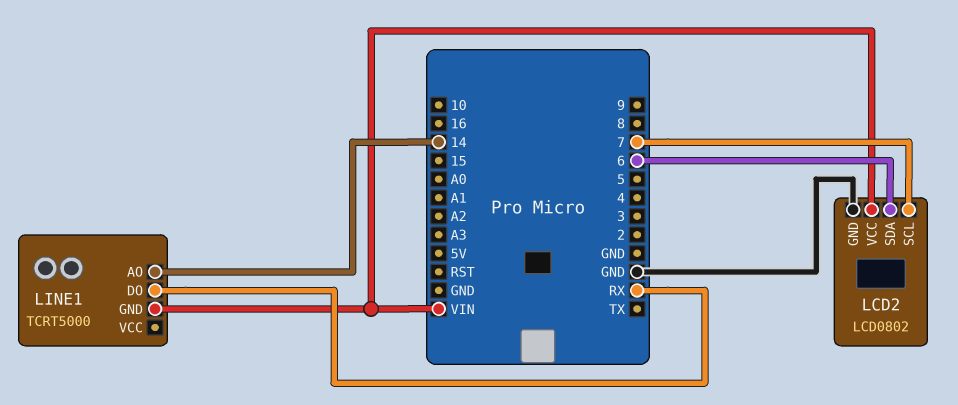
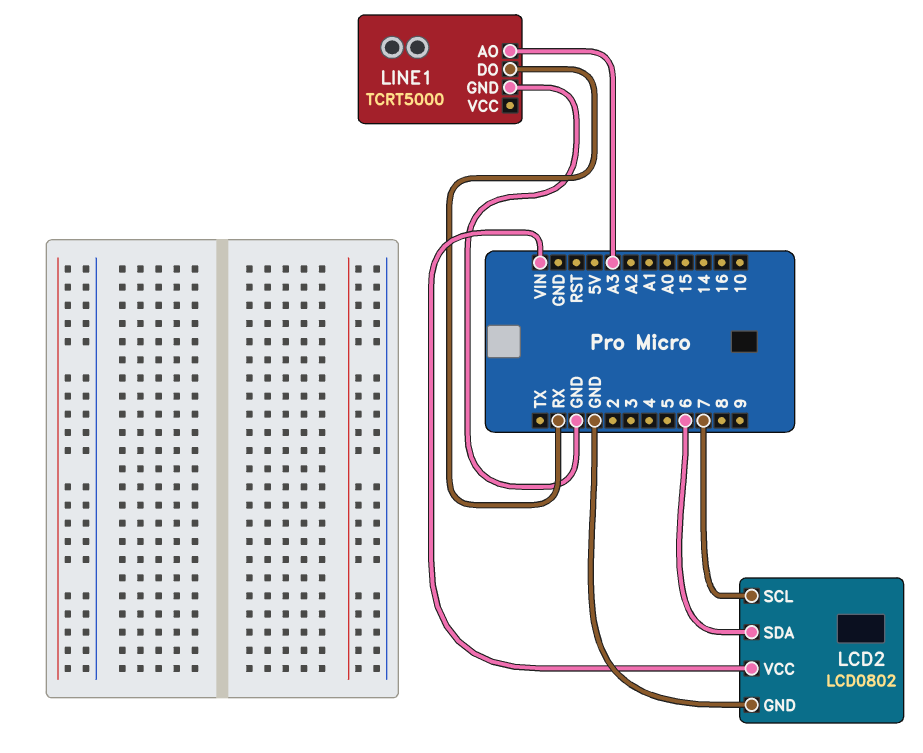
LINE1 pin AO: 14 -> A3
LINE1 pin GND: VIN -> GND

